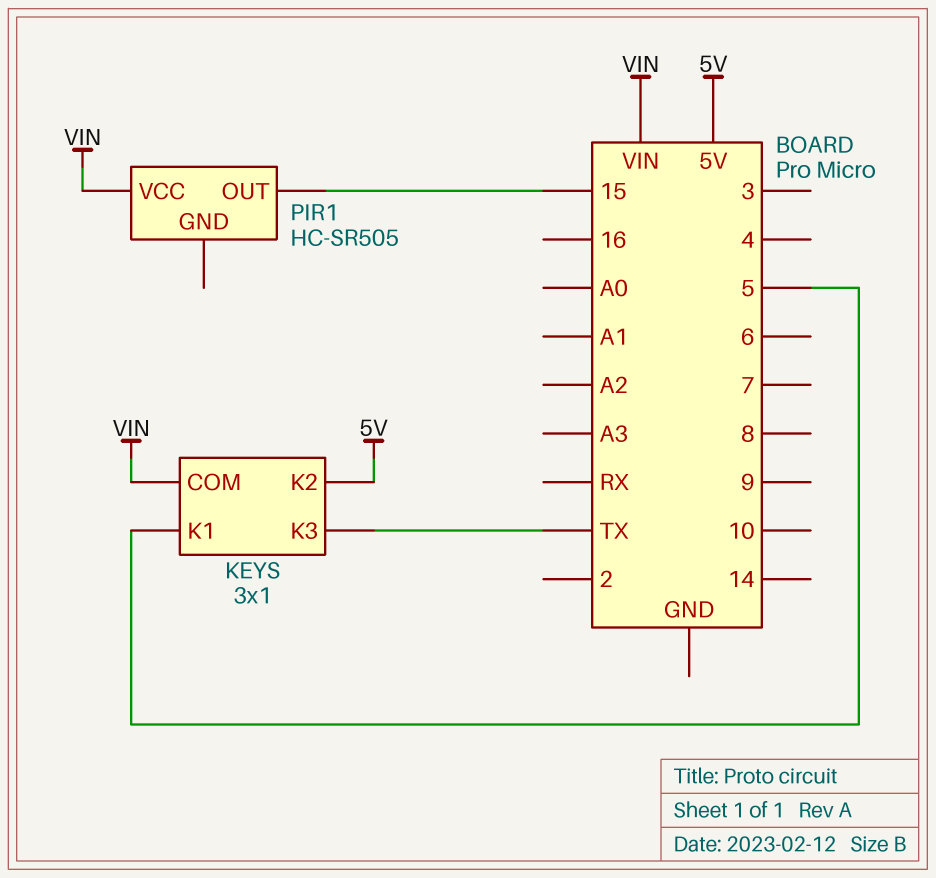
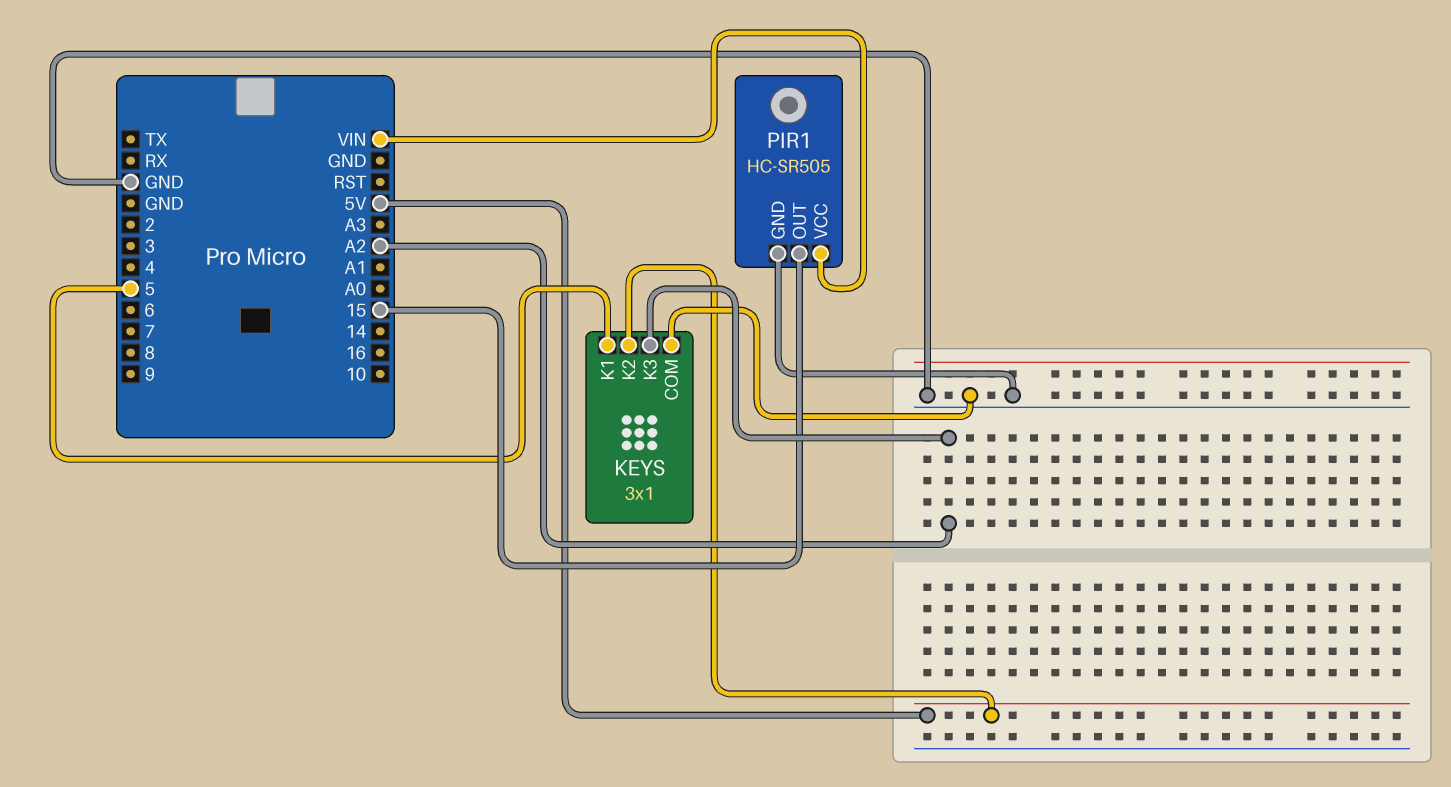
KEYS pin COM: VIN -> GND
KEYS pin K3: TX -> A2
PIR1 pin GND: none -> GND

